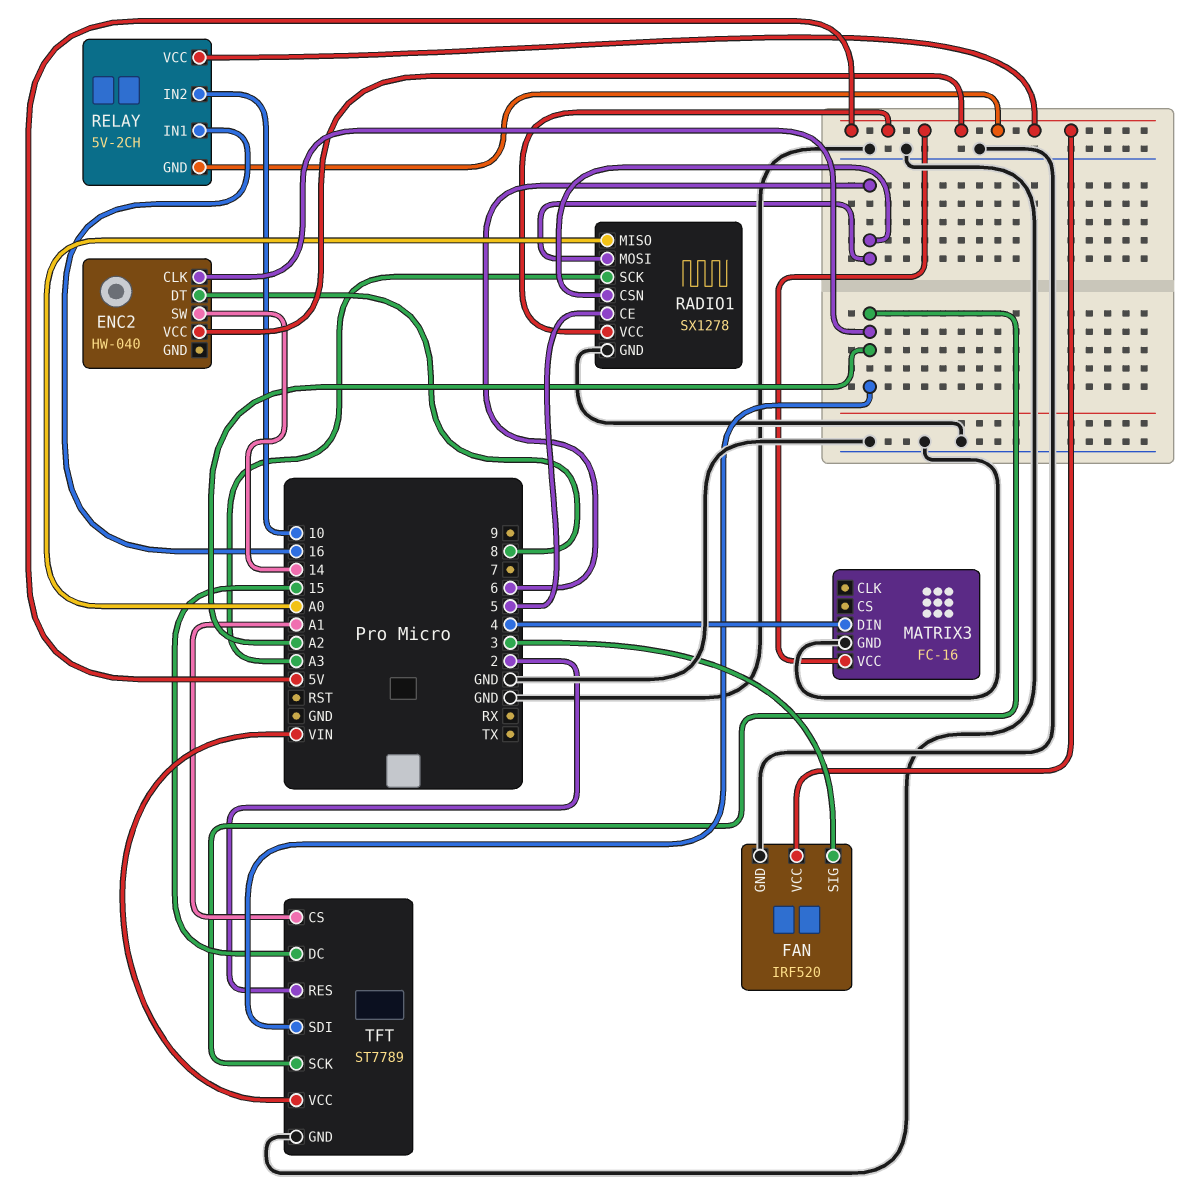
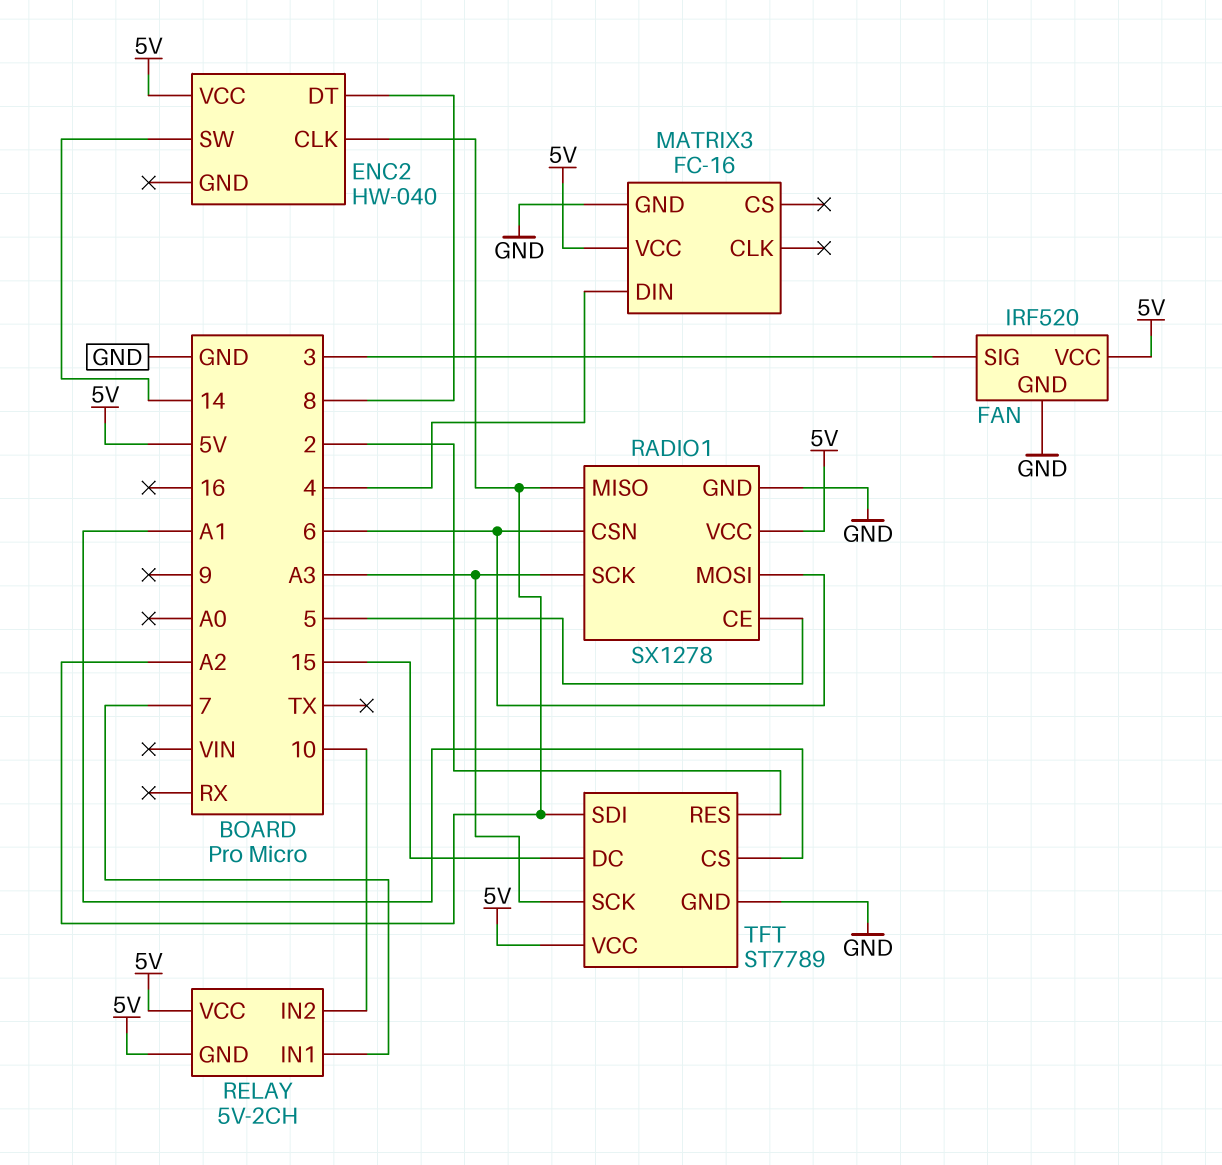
RADIO1 pin MISO: A0 -> A2
RELAY pin IN1: 16 -> 7
TFT pin SCK: A2 -> A3
TFT pin VCC: VIN -> 5V

